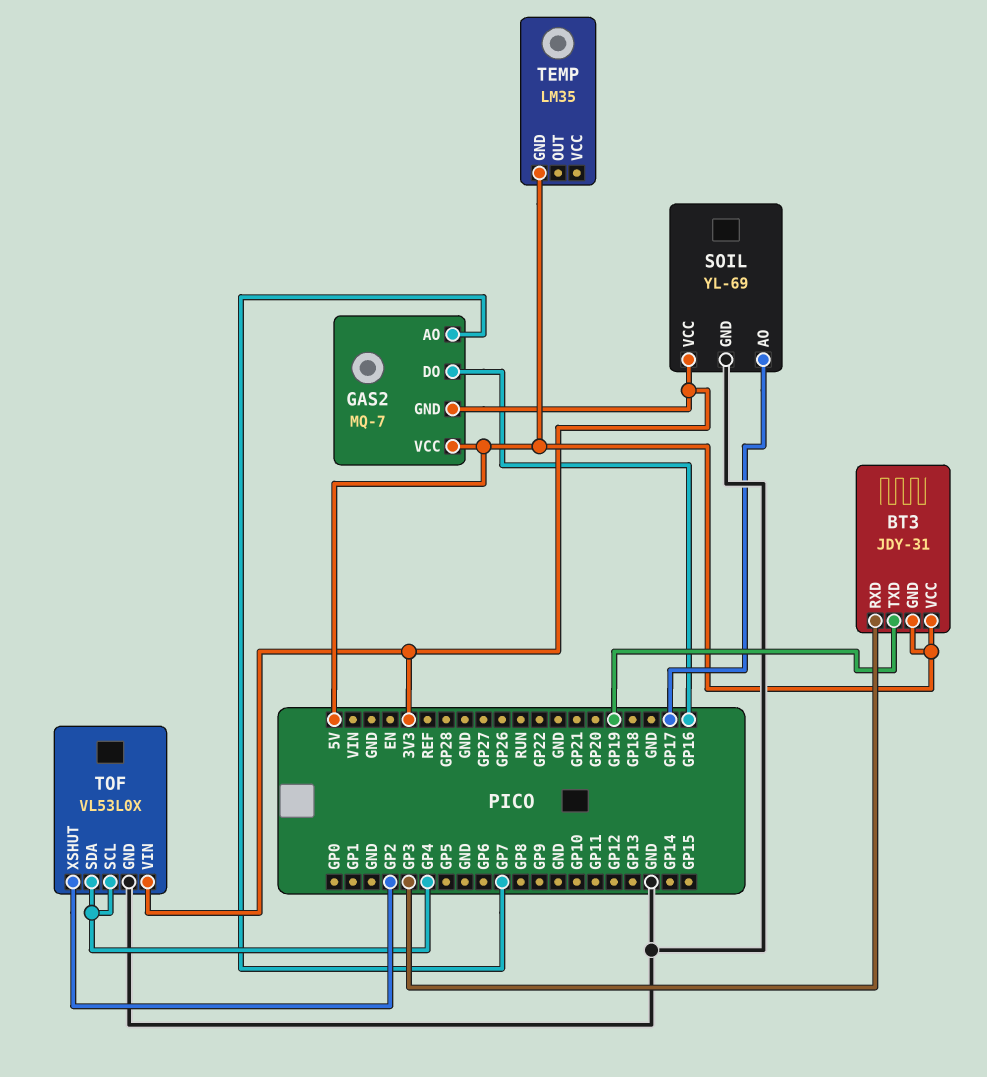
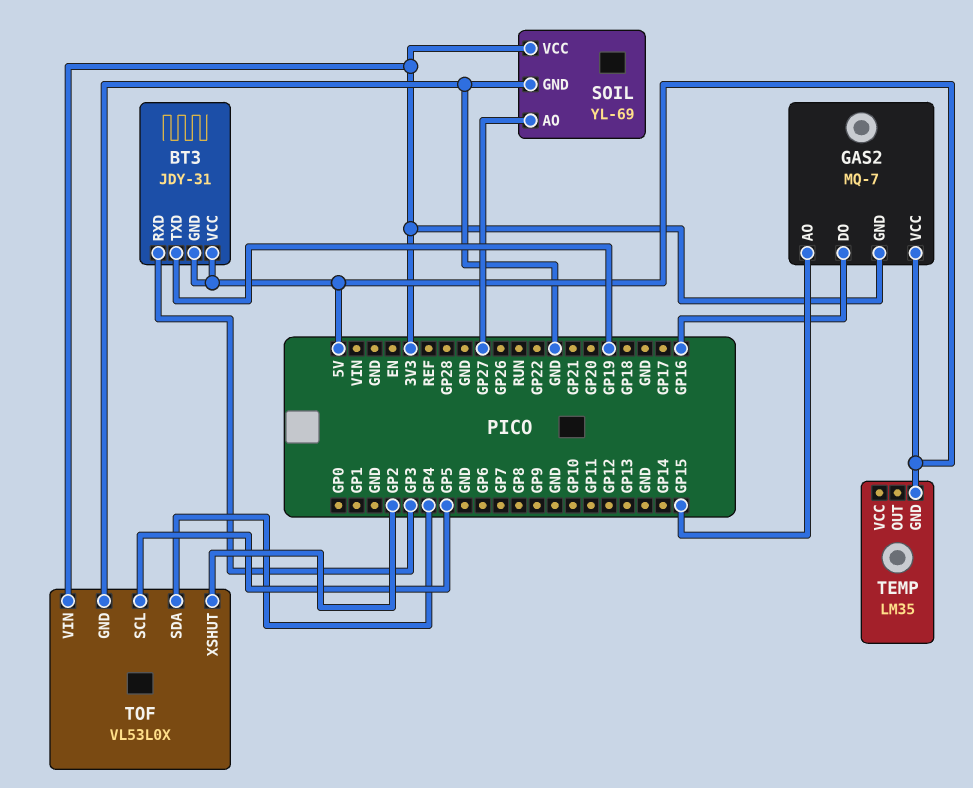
GAS2 pin AO: GP7 -> GP15
SOIL pin AO: GP17 -> GP27
TOF pin SCL: GP4 -> GP5

